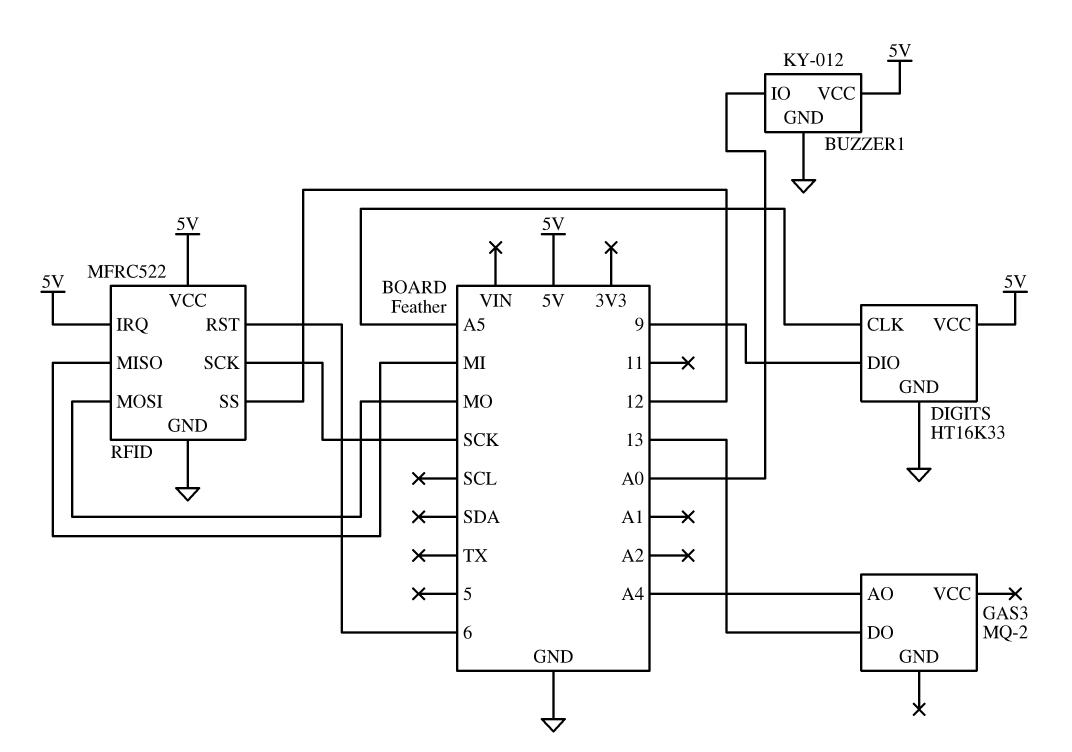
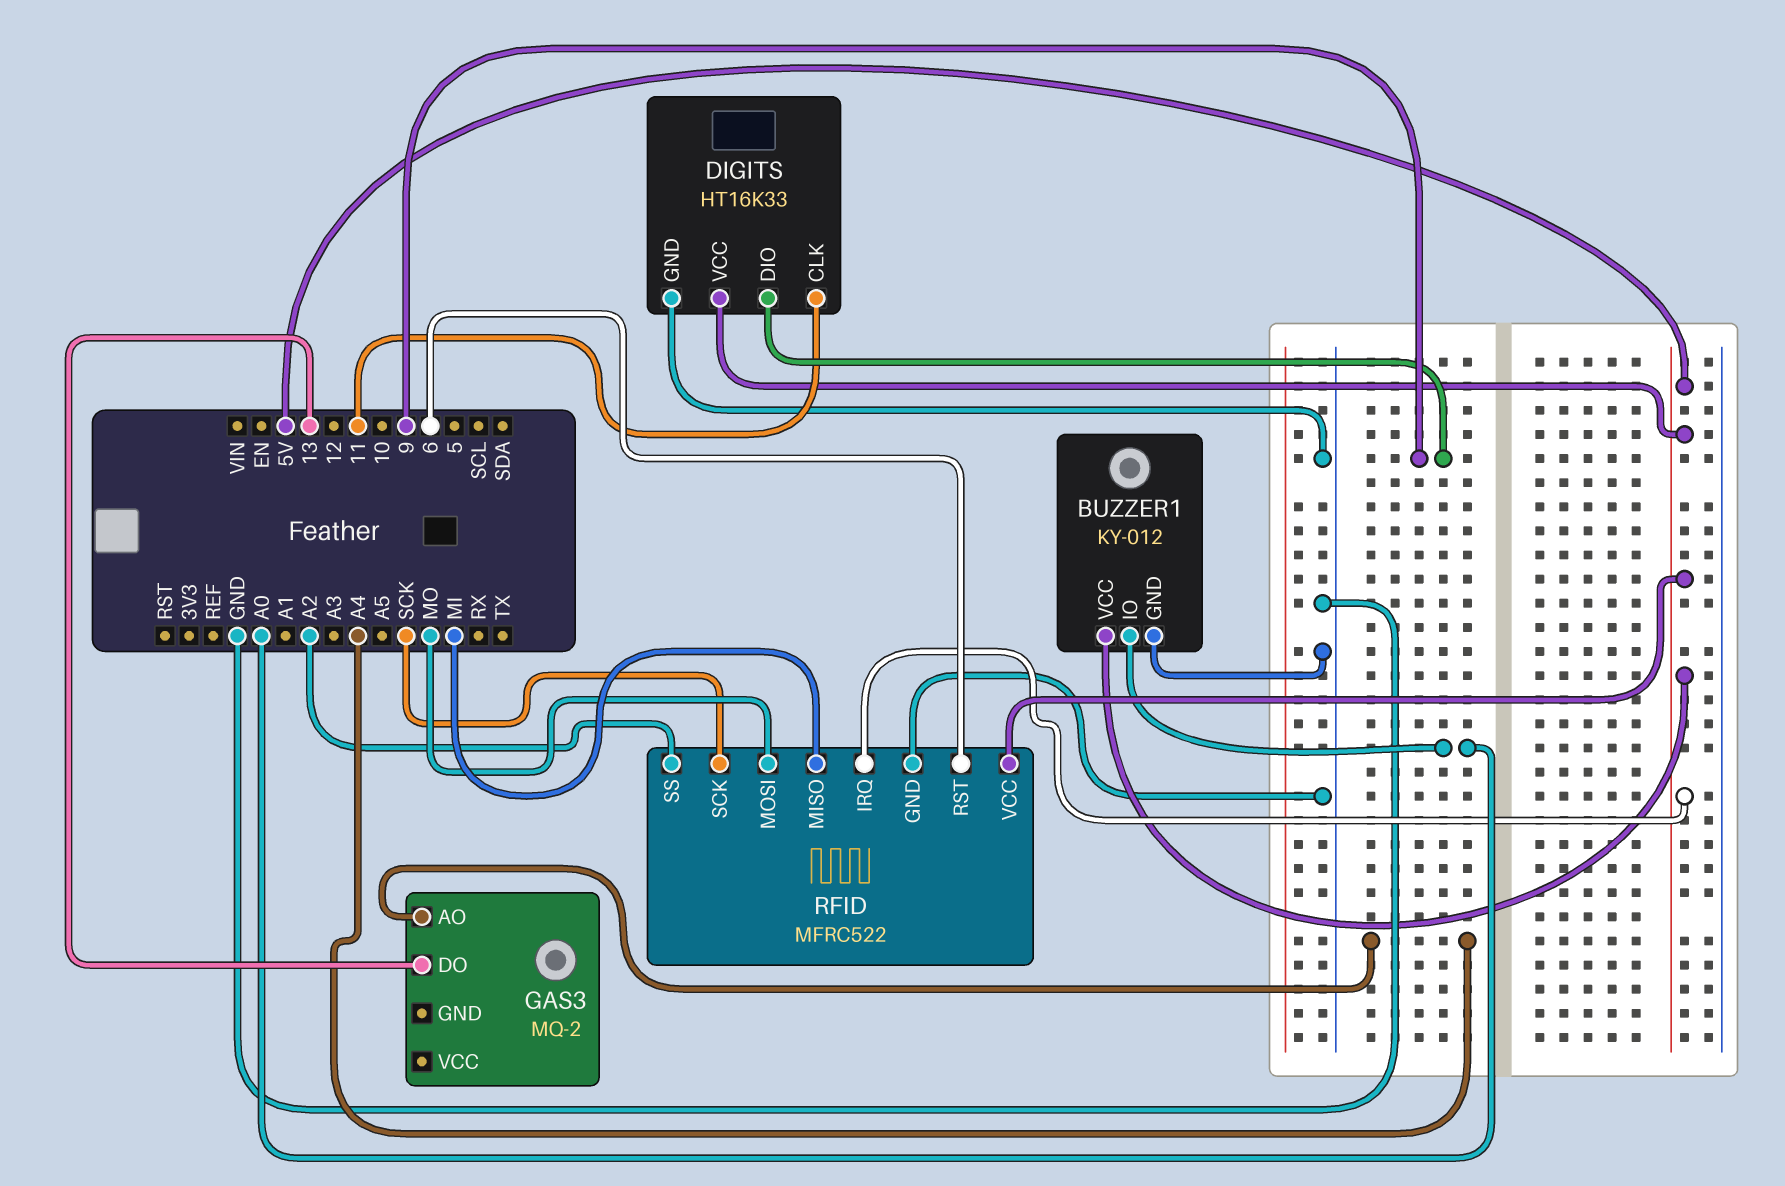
DIGITS pin CLK: A5 -> 11
RFID pin SS: 12 -> A2

